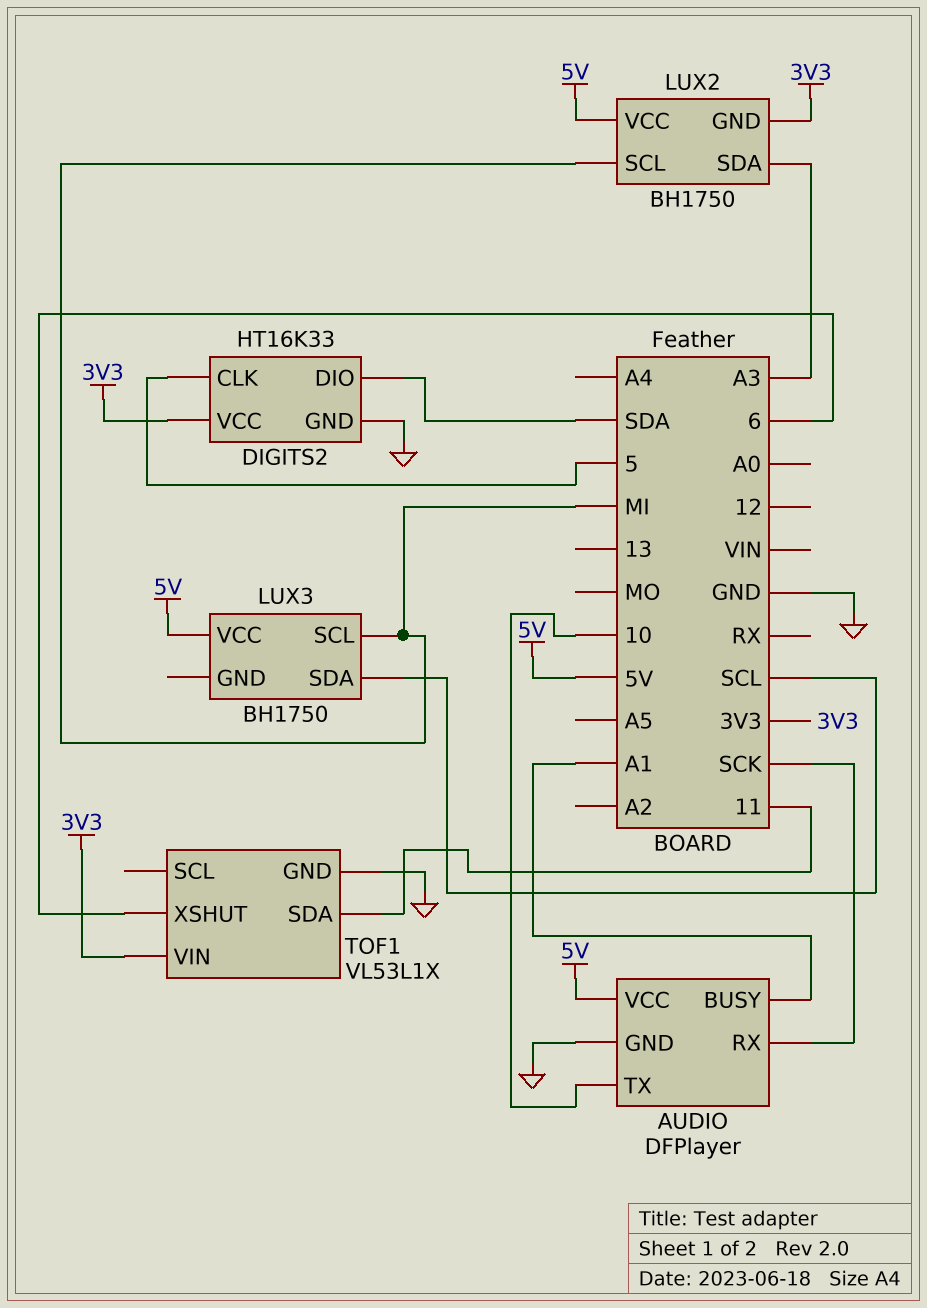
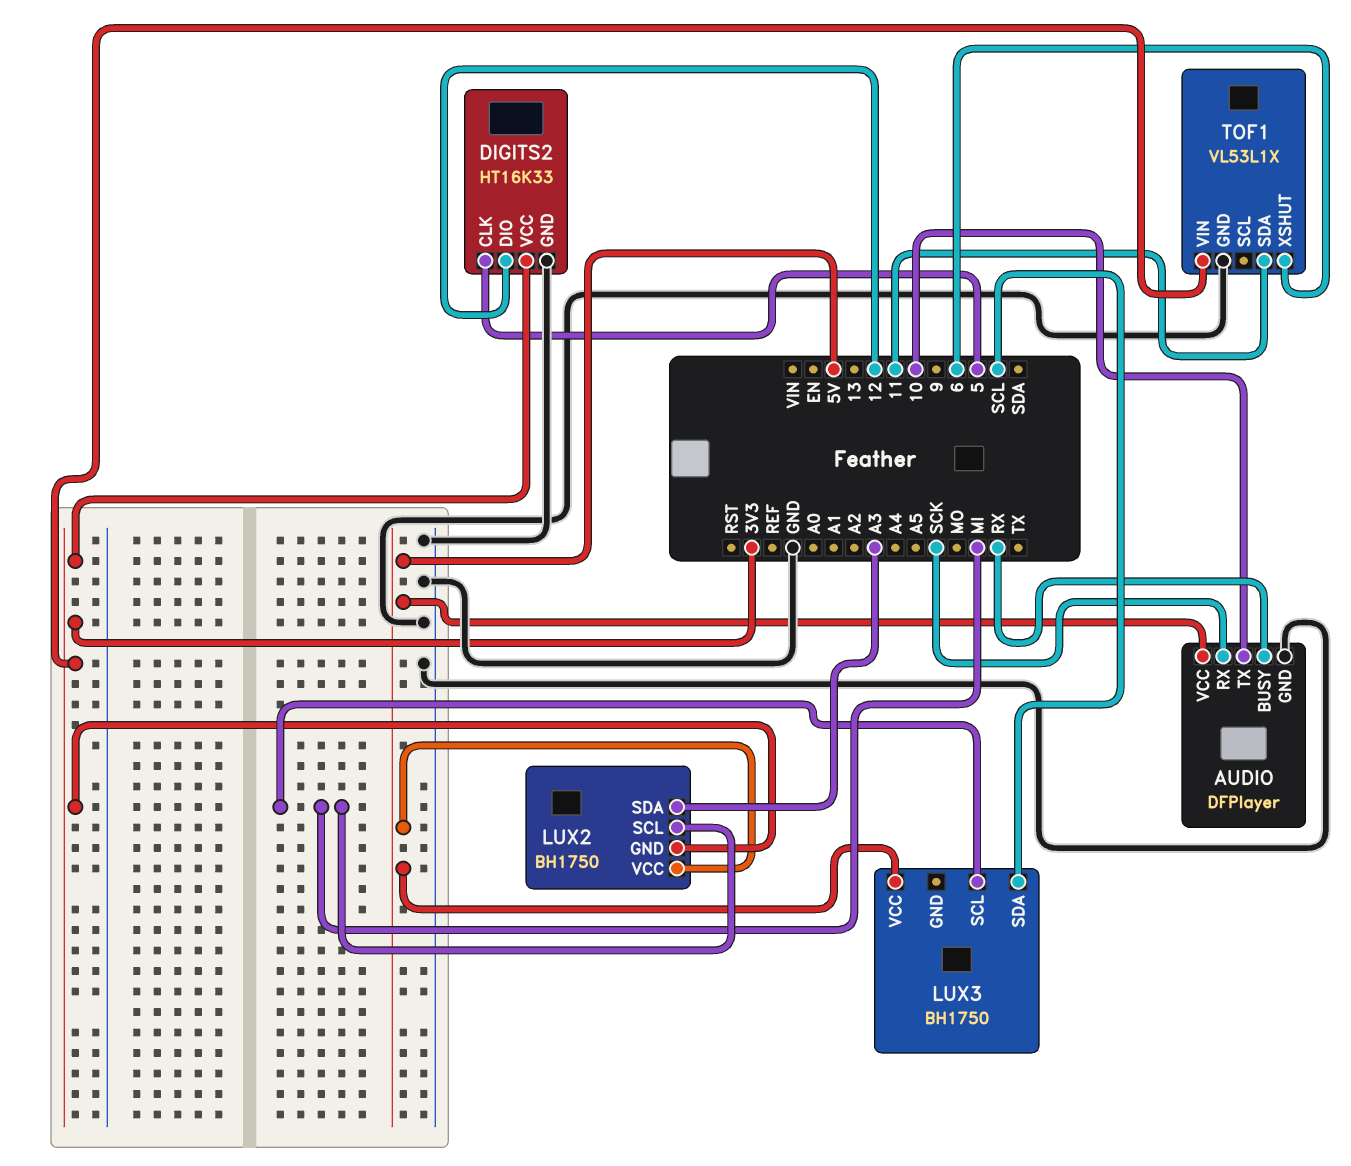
AUDIO pin BUSY: A1 -> RX
DIGITS2 pin DIO: SDA -> 12

